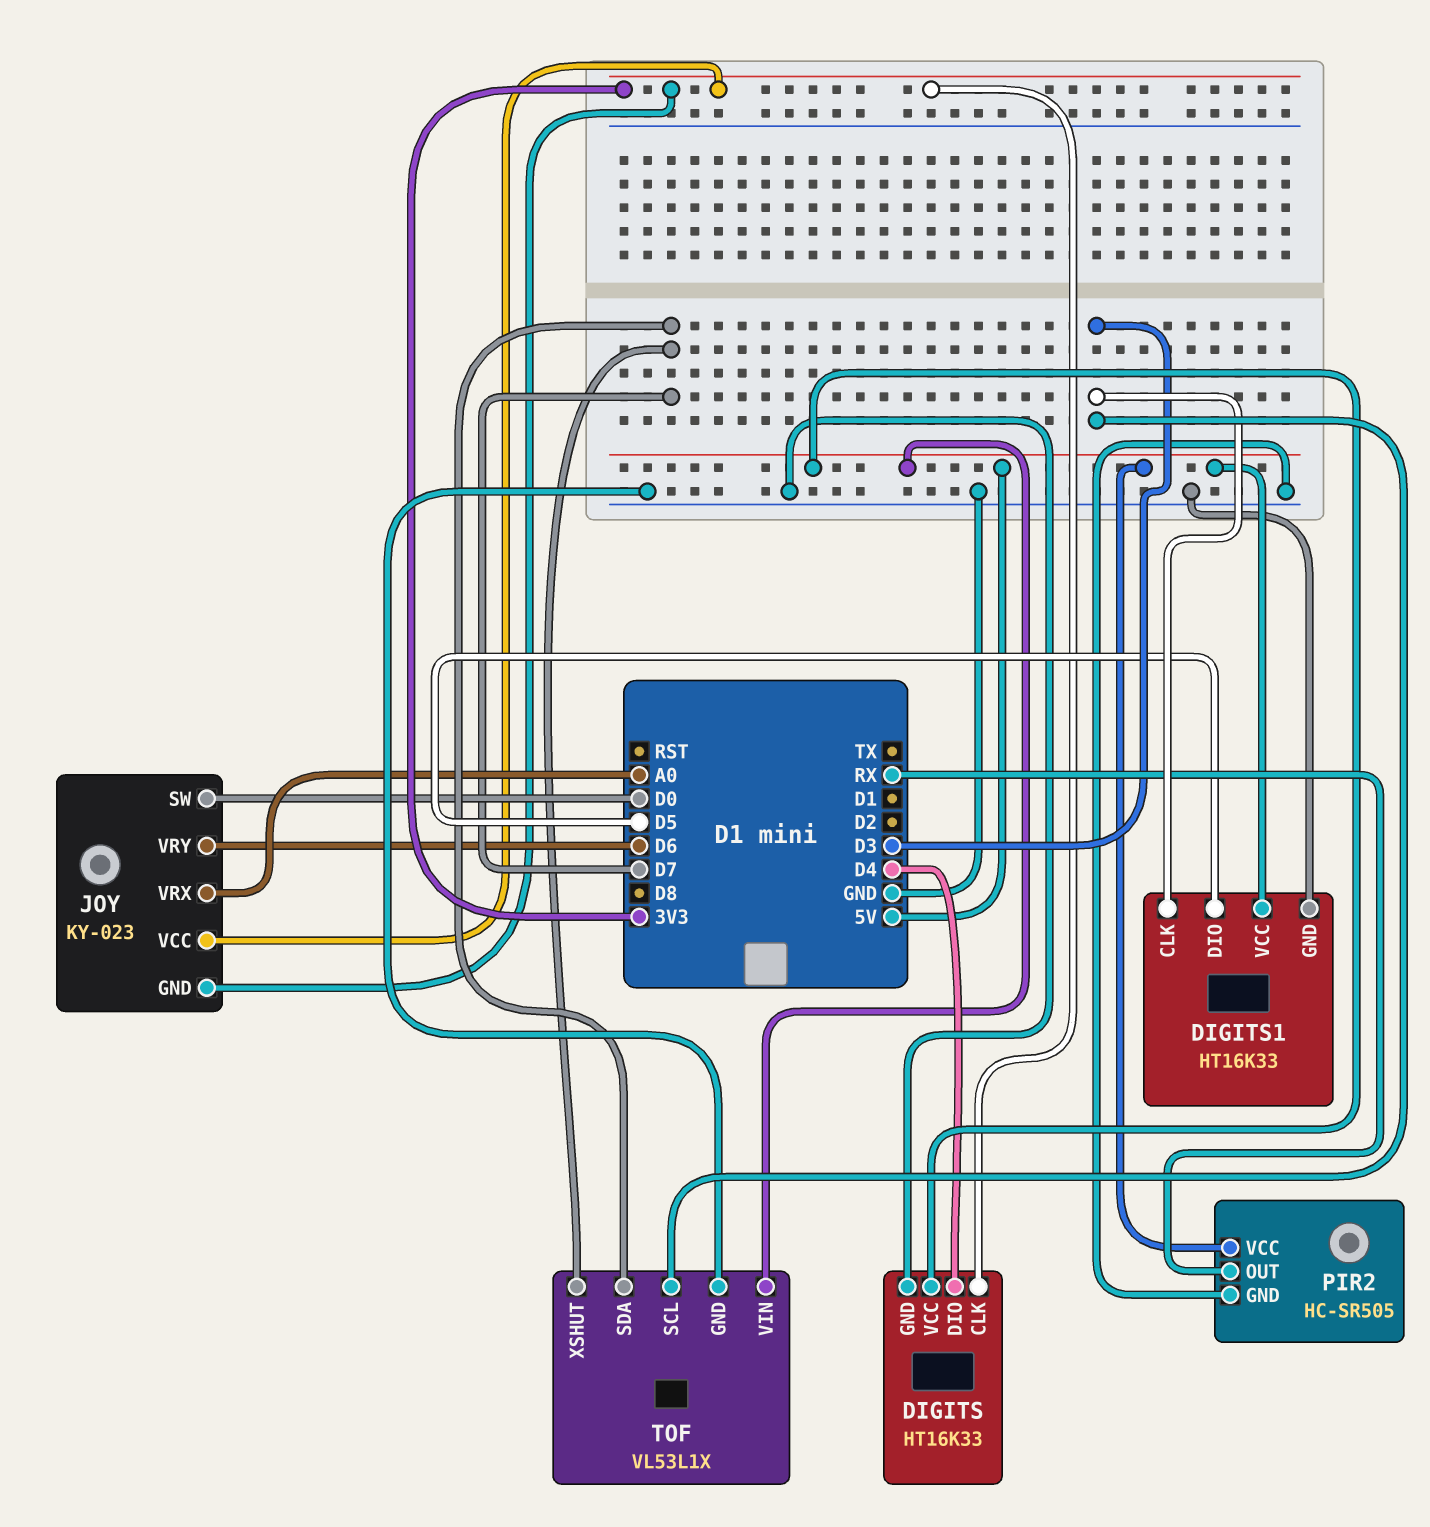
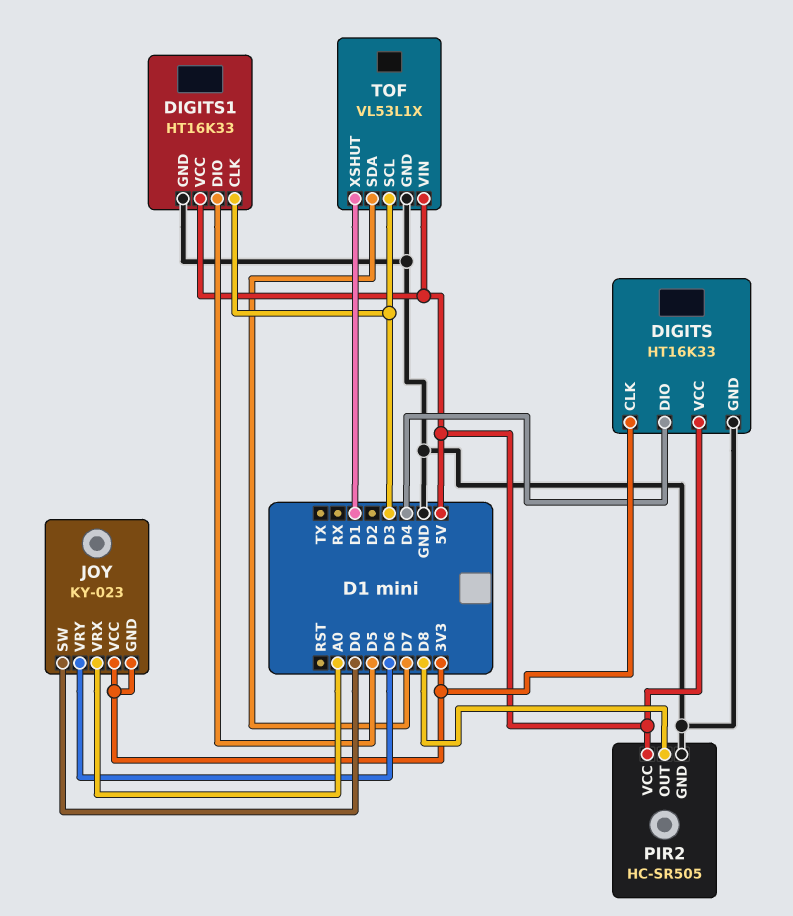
PIR2 pin OUT: RX -> D8
TOF pin XSHUT: D7 -> D1

